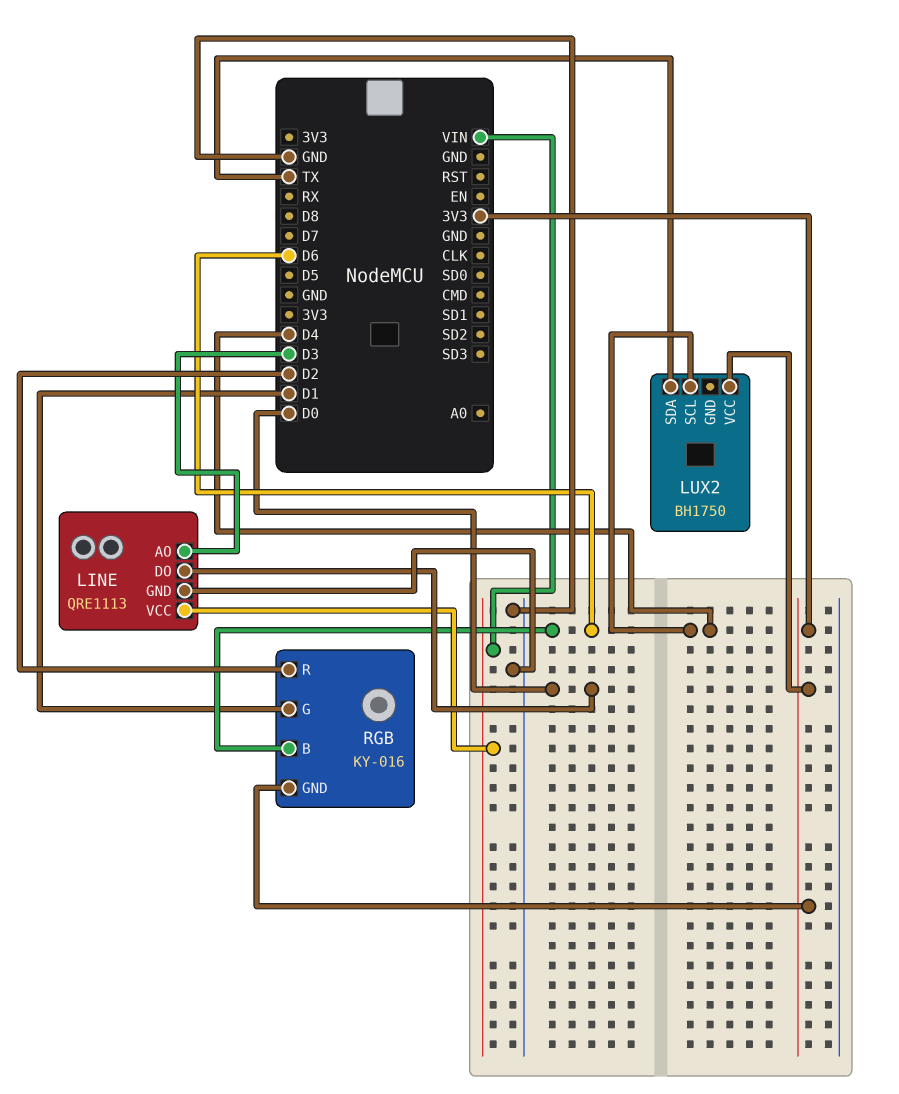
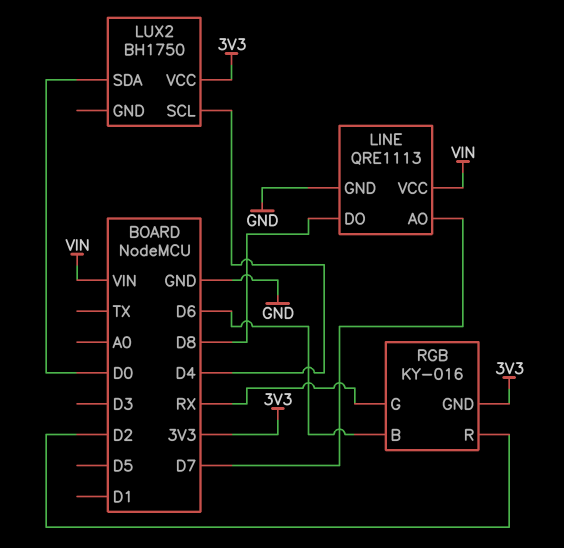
LINE pin AO: D3 -> D7
LINE pin DO: D0 -> D8
LUX2 pin SDA: TX -> D0
RGB pin G: D1 -> RX

